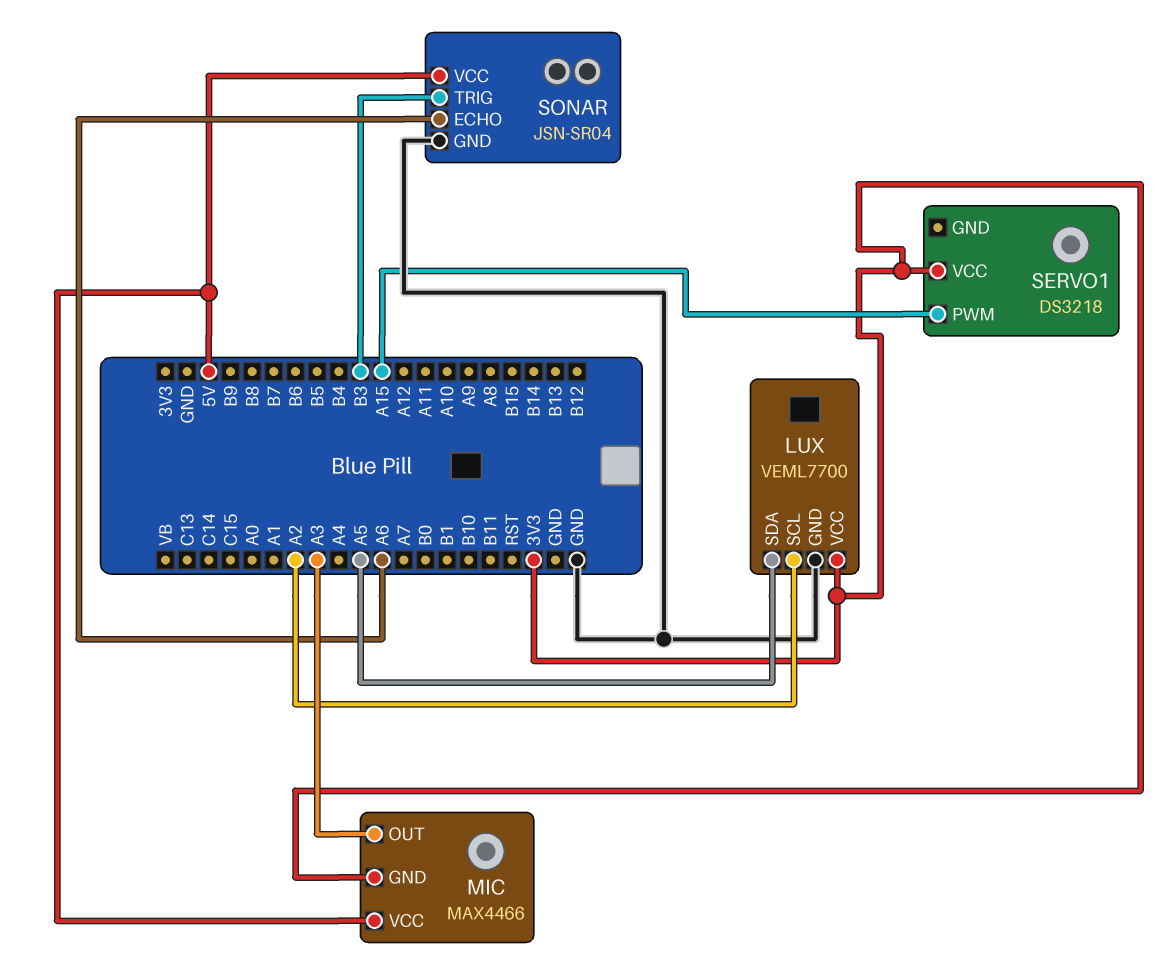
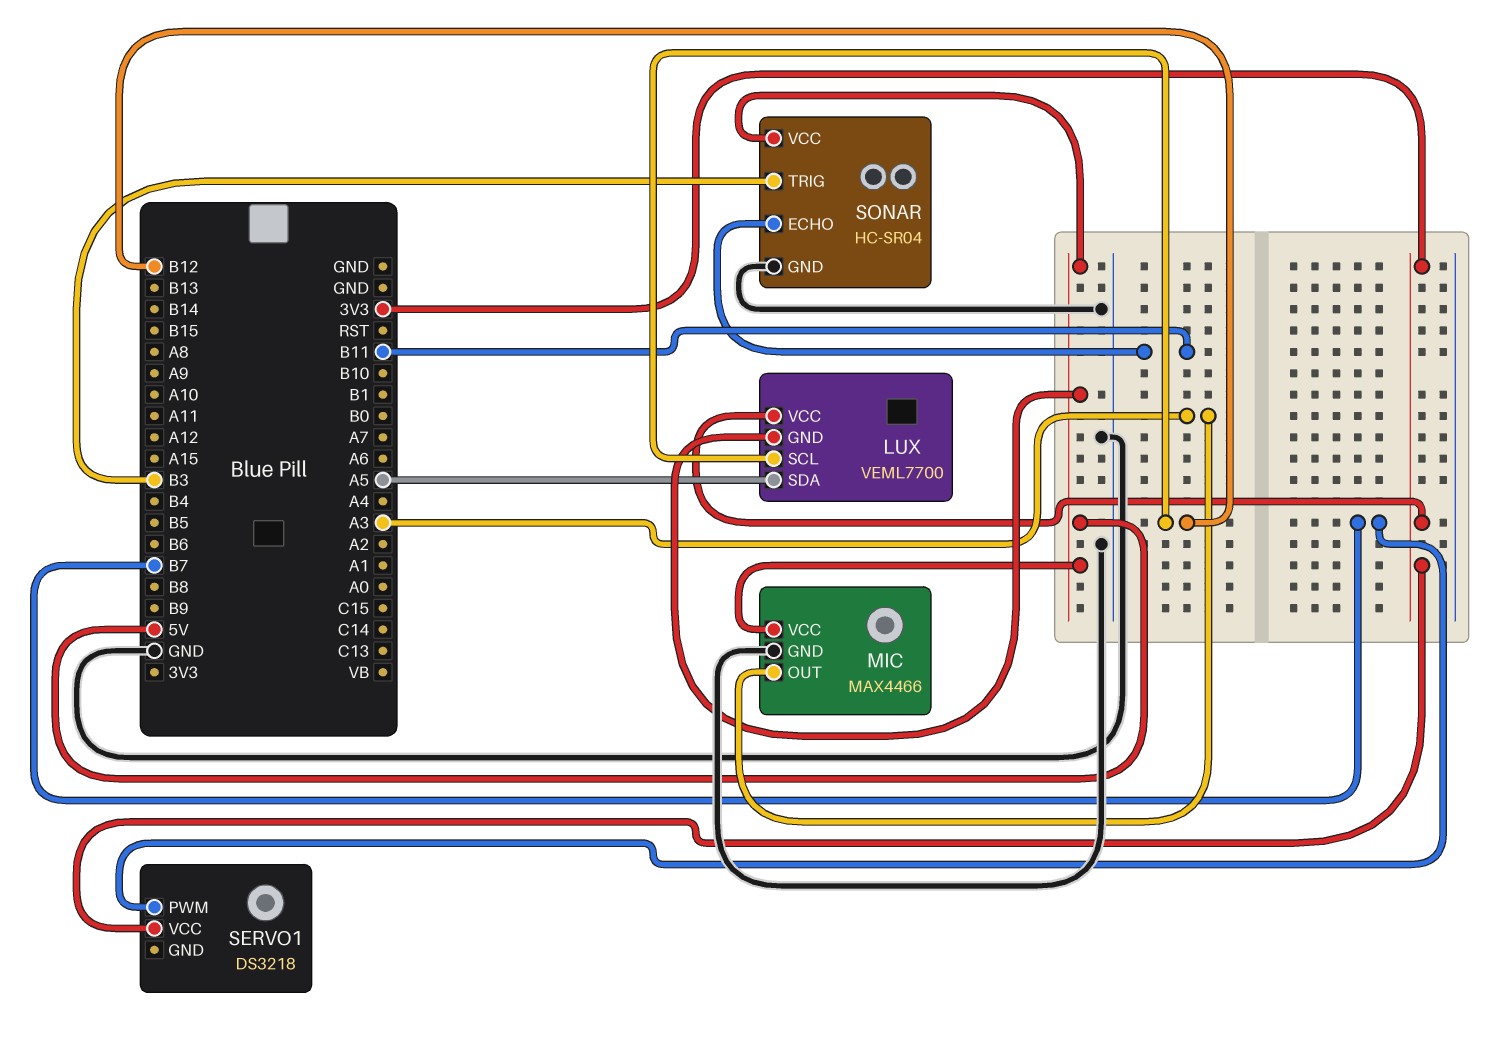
LUX pin GND: GND -> 5V
LUX pin SCL: A2 -> B12
MIC pin GND: 3V3 -> GND
SERVO1 pin PWM: A15 -> B7
SONAR: JSN-SR04 -> HC-SR04
SONAR pin ECHO: A6 -> B11

